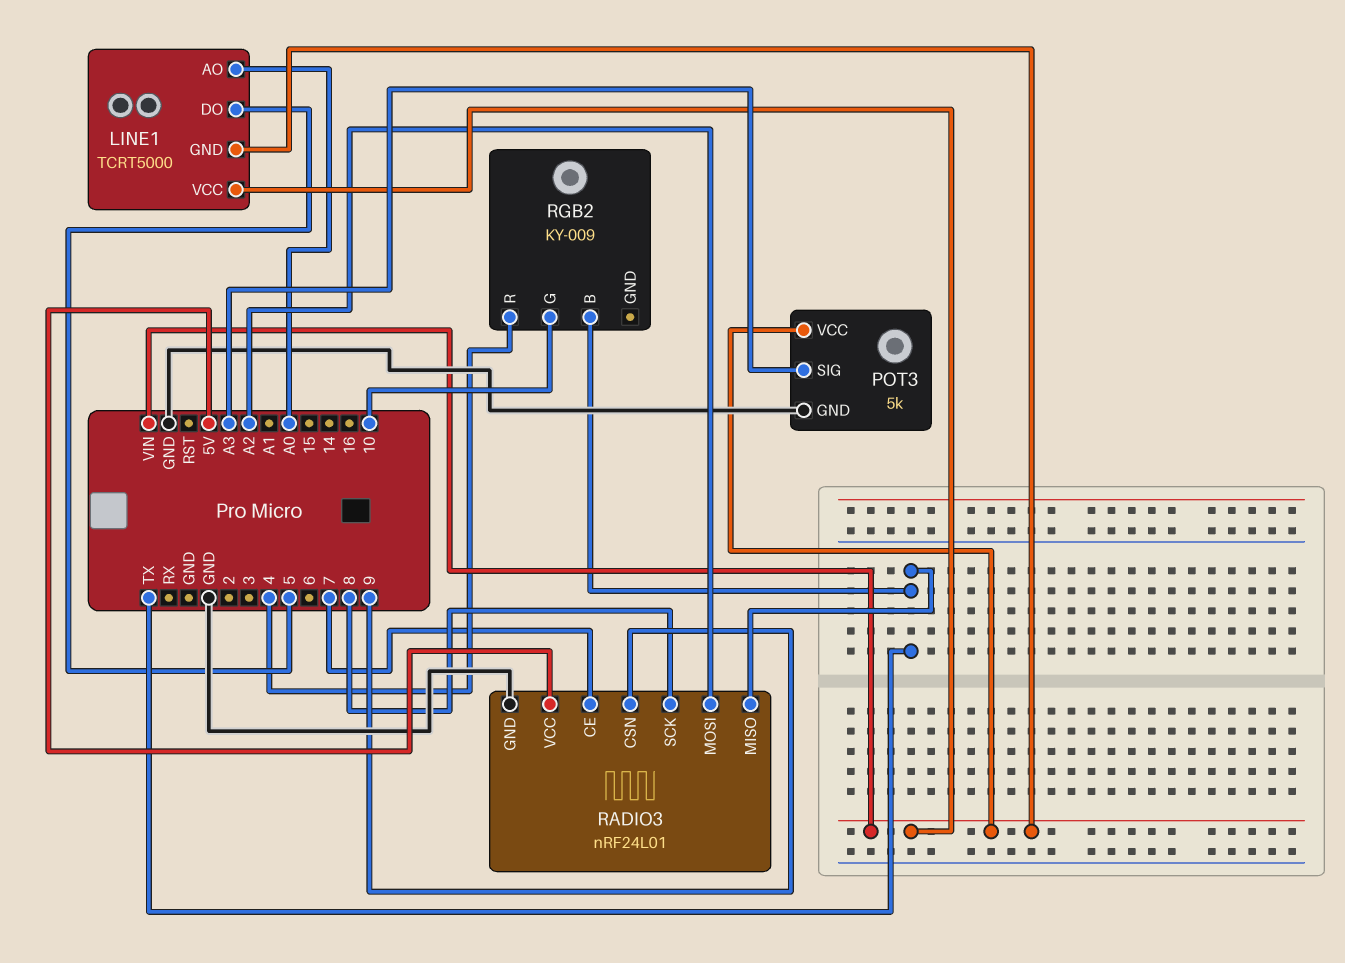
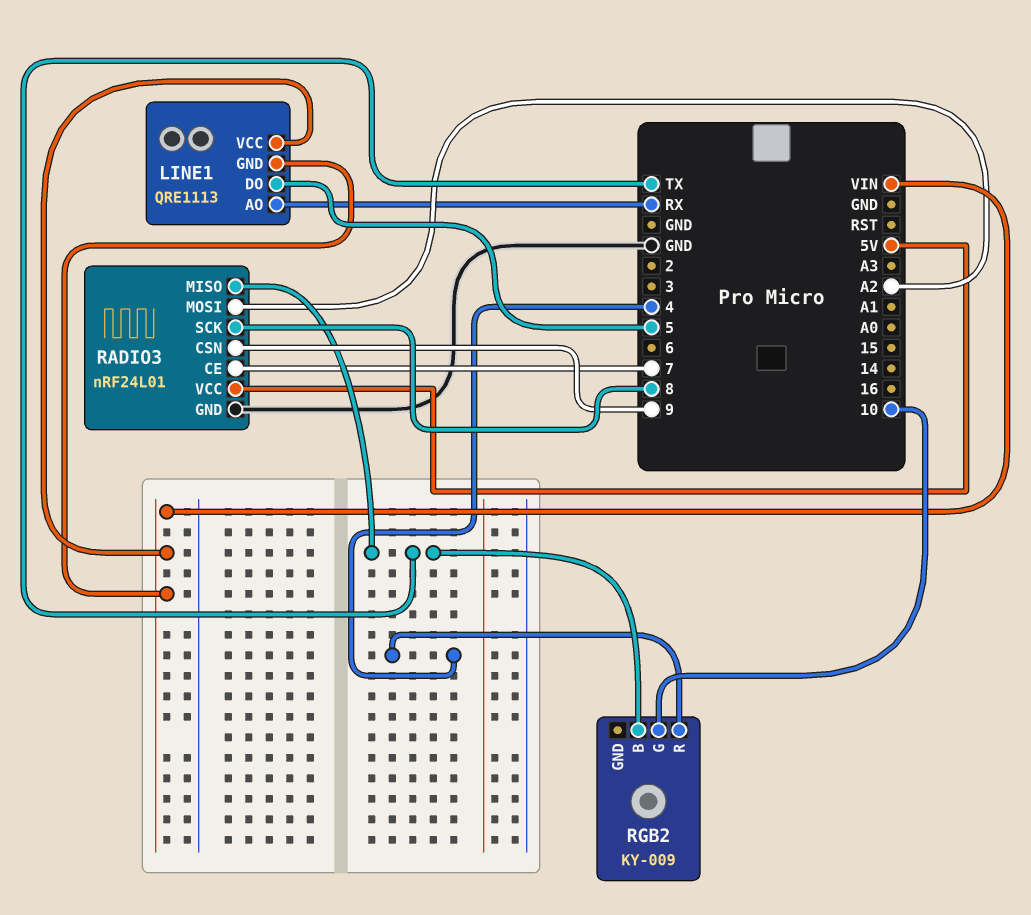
LINE1: TCRT5000 -> QRE1113
LINE1 pin AO: A0 -> RX
POT3: 5k -> none
POT3 pin GND: GND -> none
POT3 pin SIG: A3 -> none
POT3 pin VCC: VIN -> none

